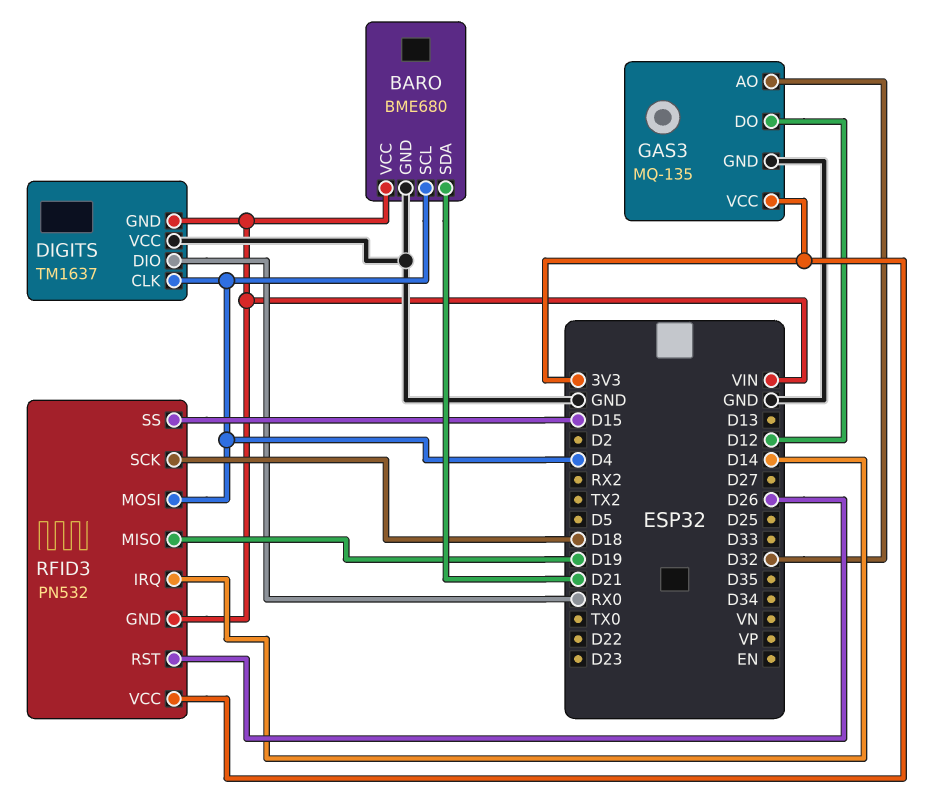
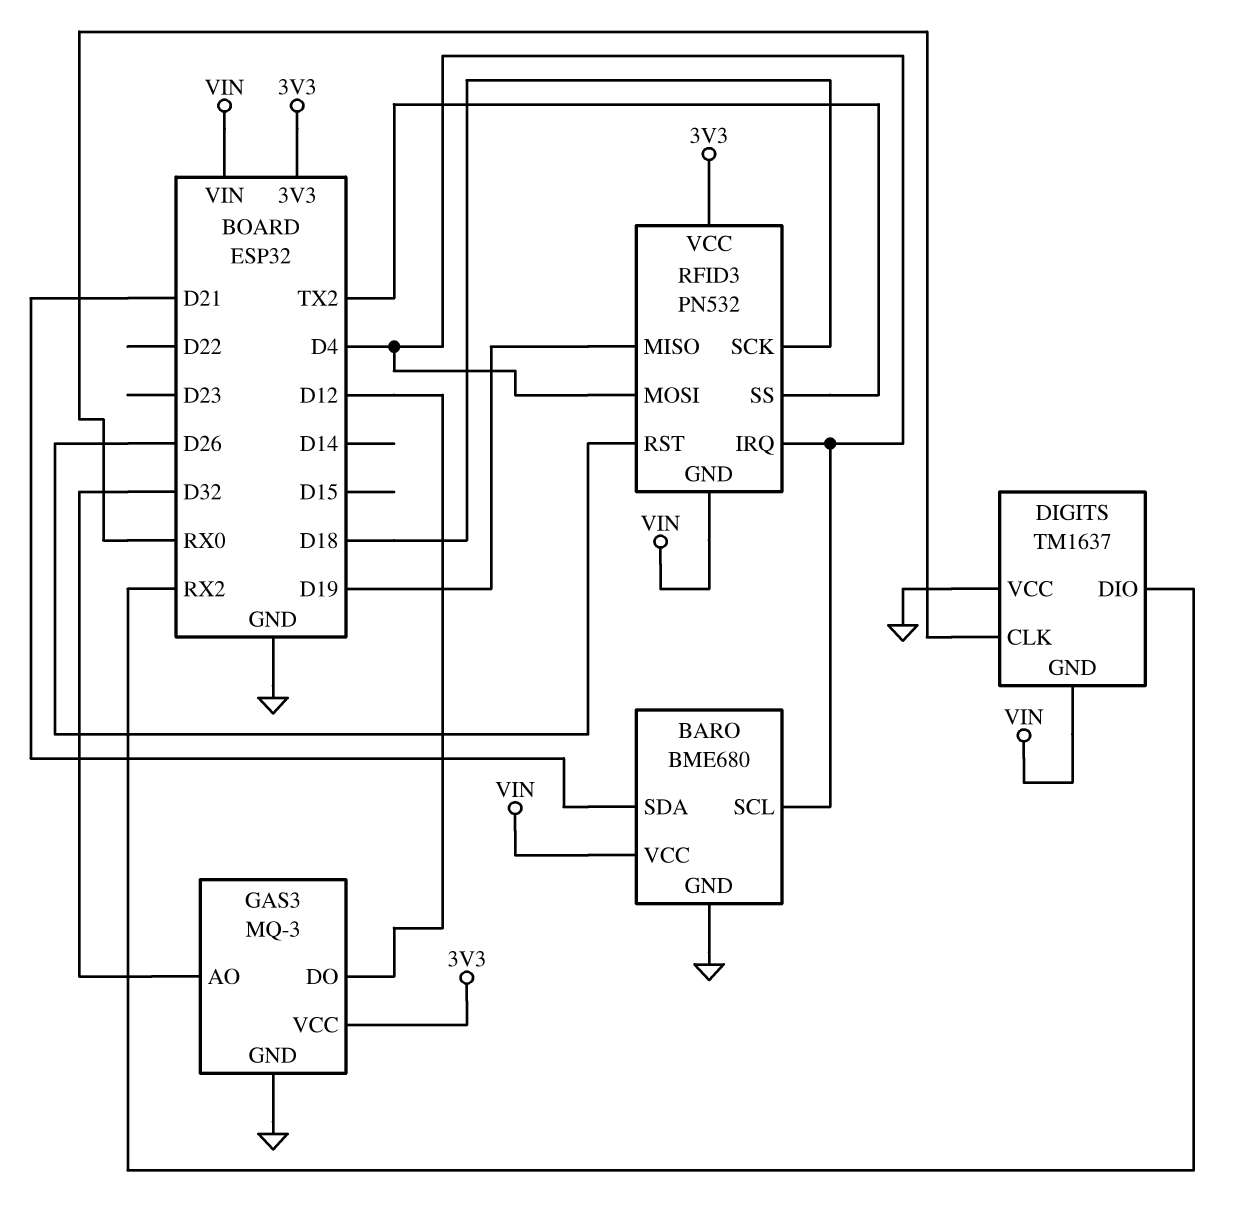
DIGITS pin CLK: D4 -> RX0
DIGITS pin DIO: RX0 -> RX2
GAS3: MQ-135 -> MQ-3
RFID3 pin IRQ: D14 -> D4
RFID3 pin SS: D15 -> TX2

